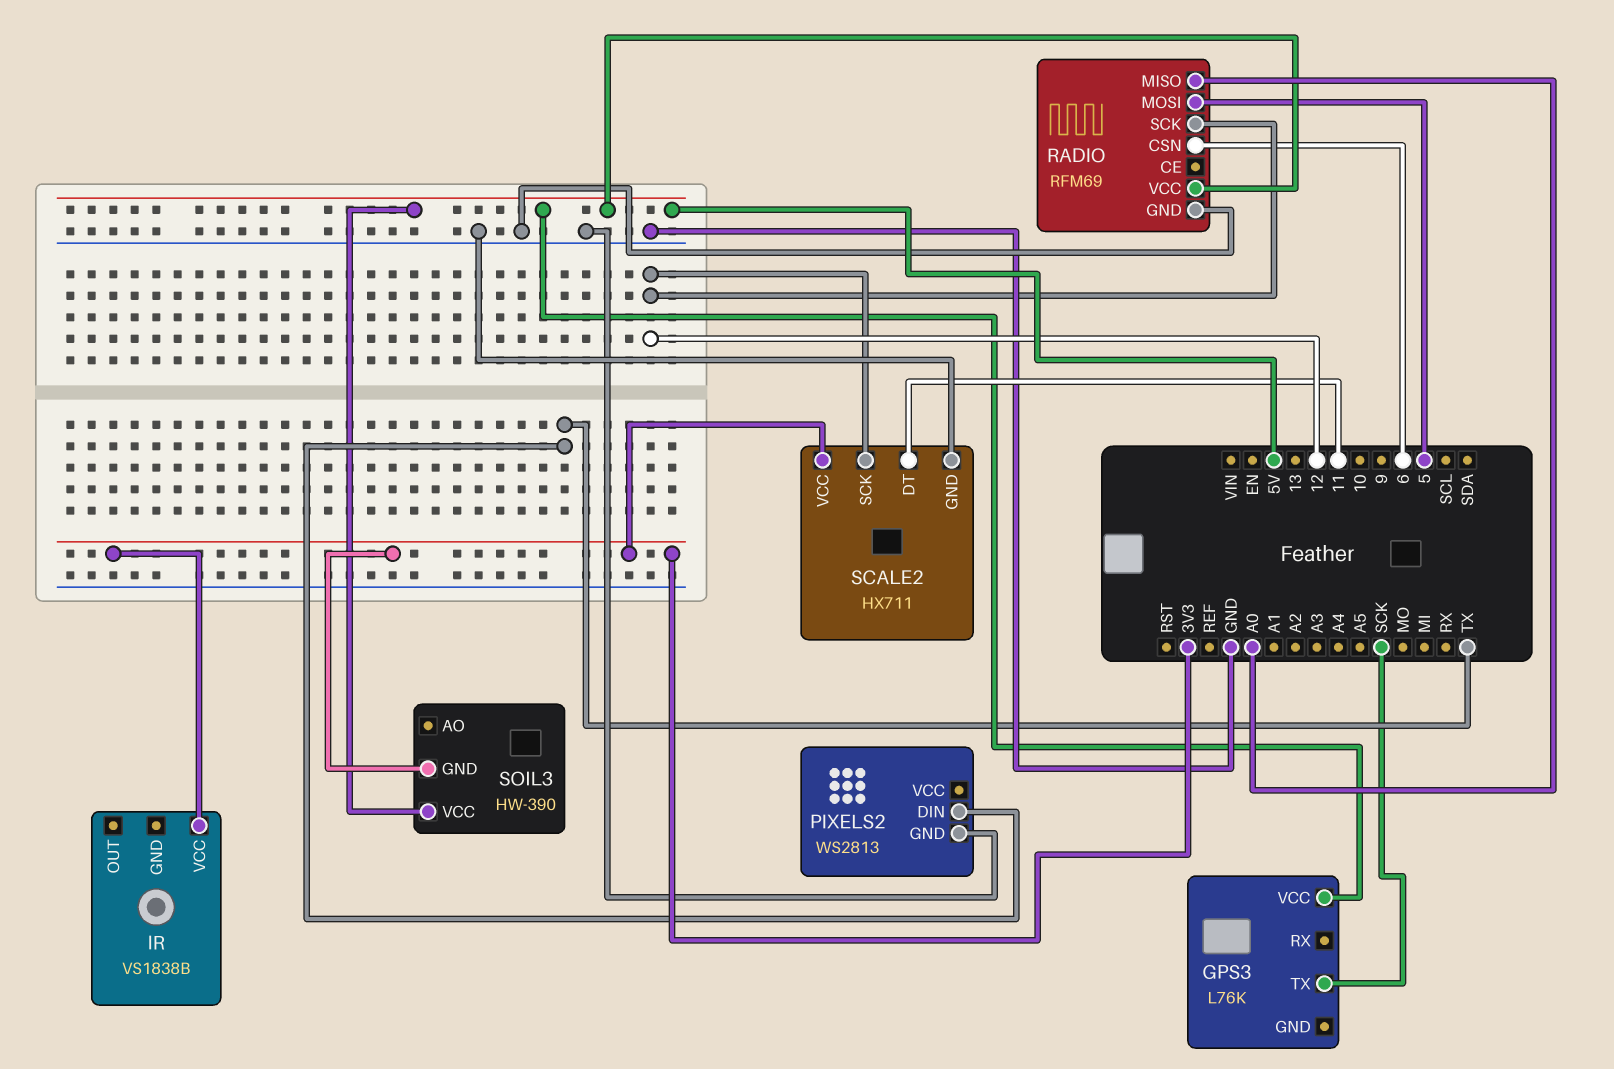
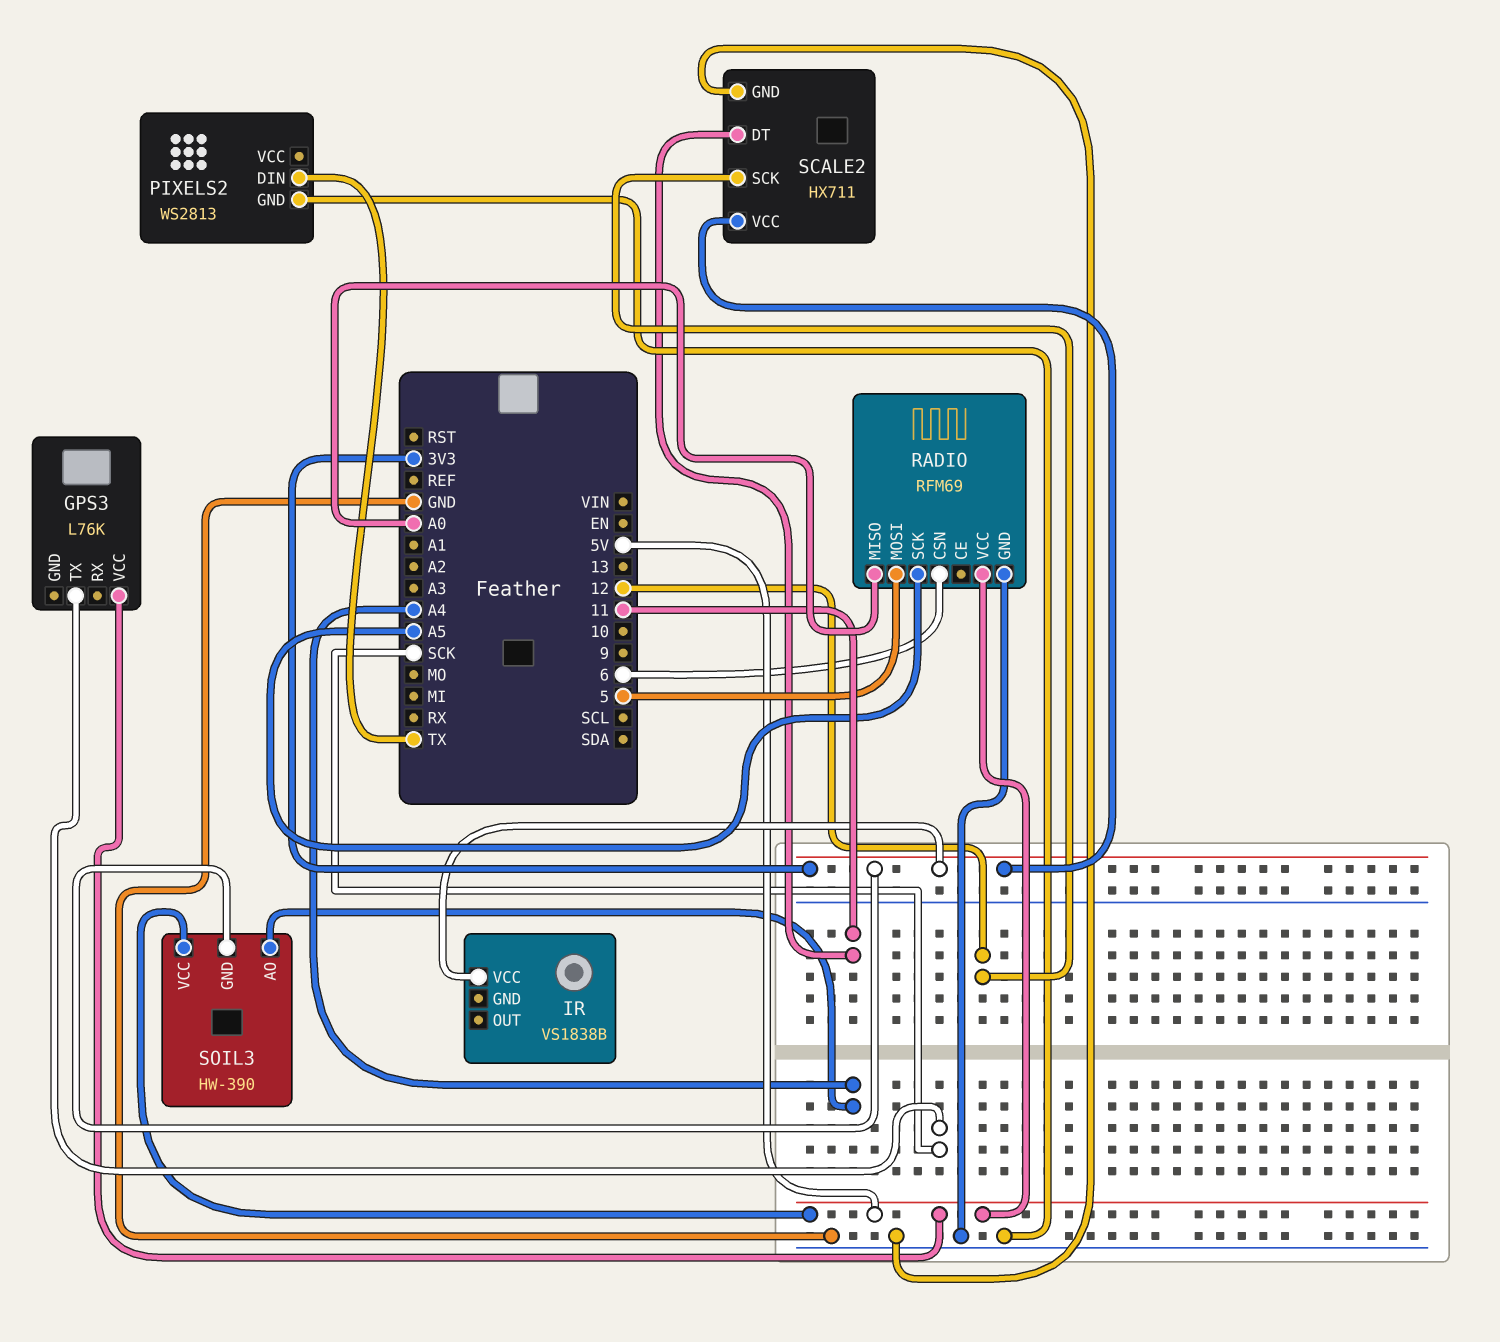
RADIO pin SCK: 12 -> A5
SOIL3 pin AO: none -> A4

